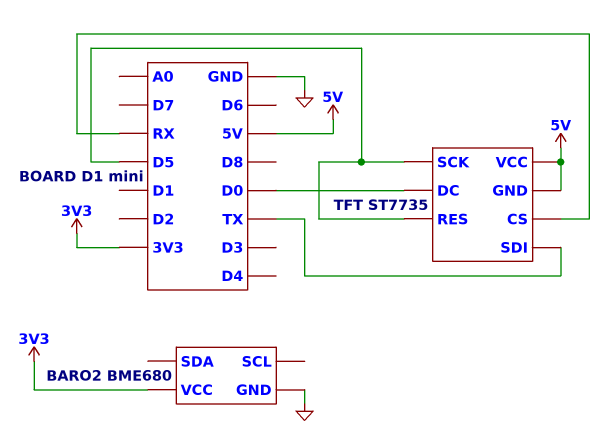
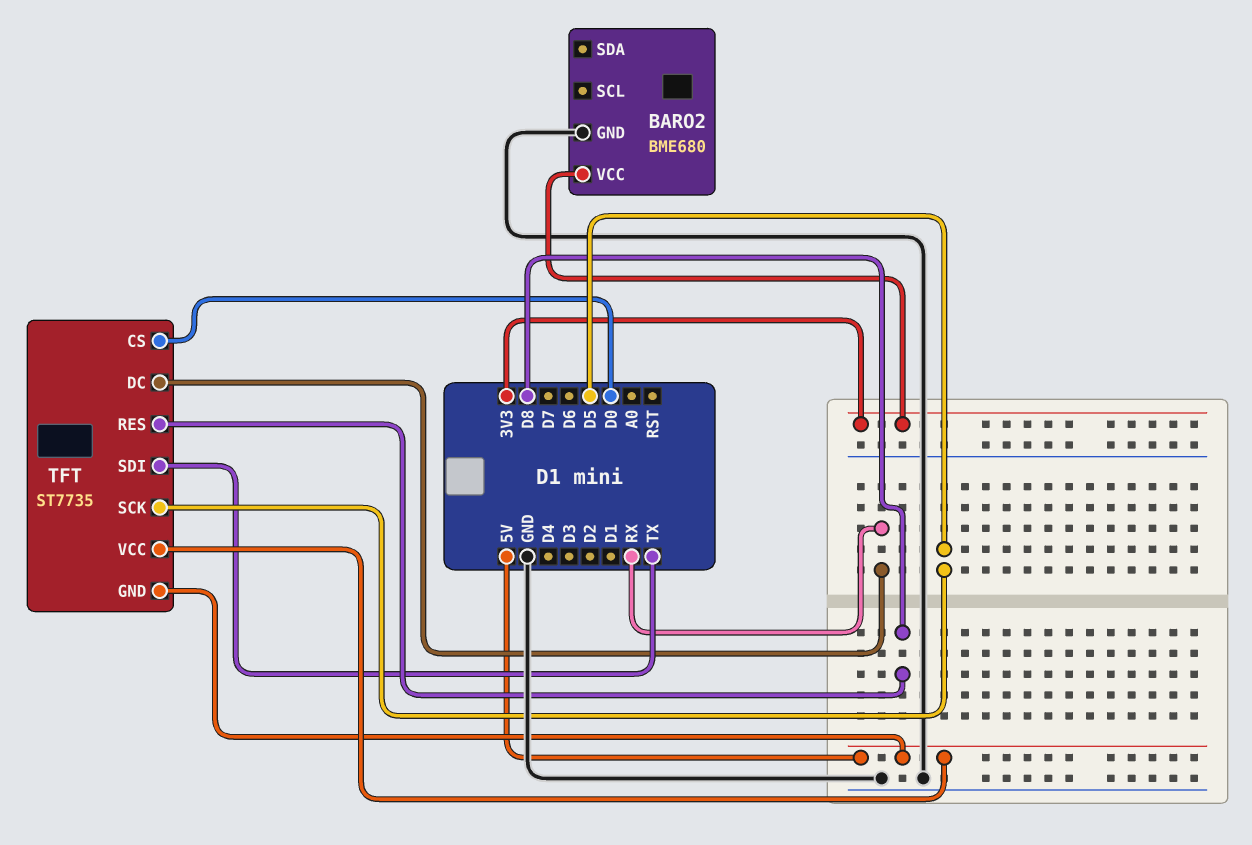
TFT pin CS: RX -> D0
TFT pin DC: D0 -> RX
TFT pin RES: D5 -> D8

